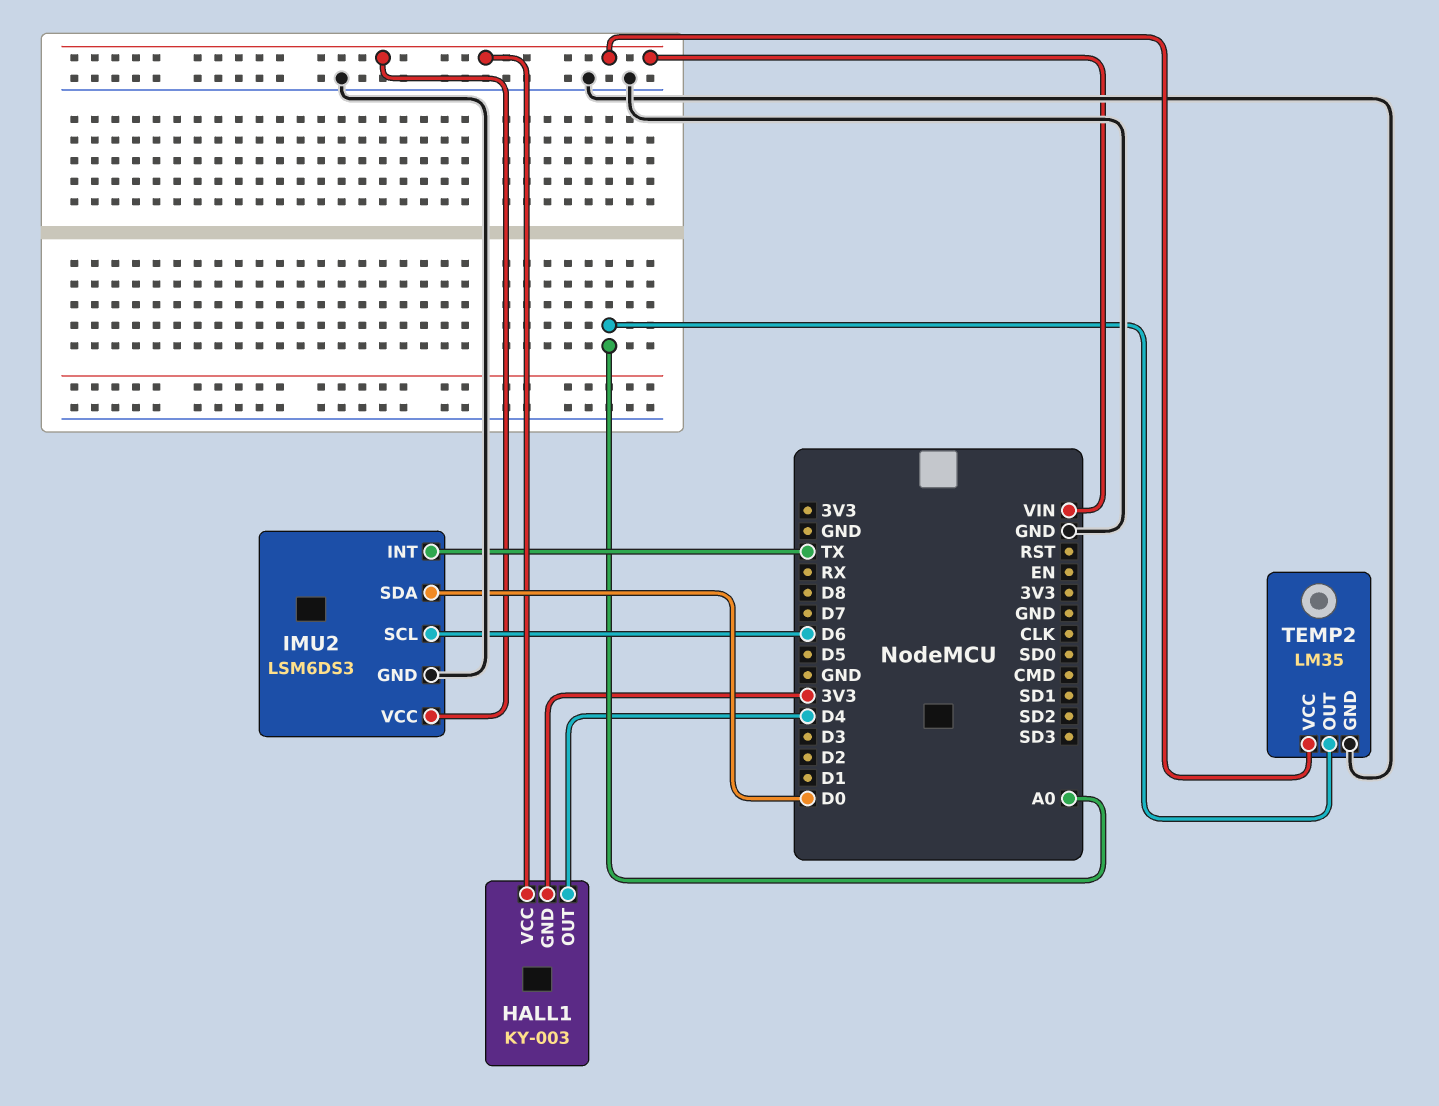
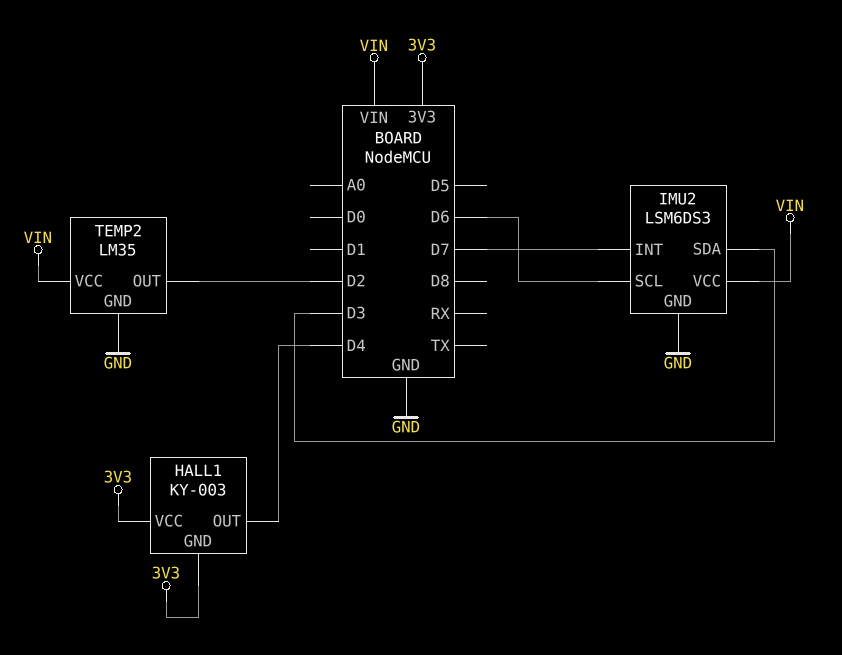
HALL1 pin VCC: VIN -> 3V3
IMU2 pin INT: TX -> D7
IMU2 pin SDA: D0 -> D3
TEMP2 pin OUT: A0 -> D2

